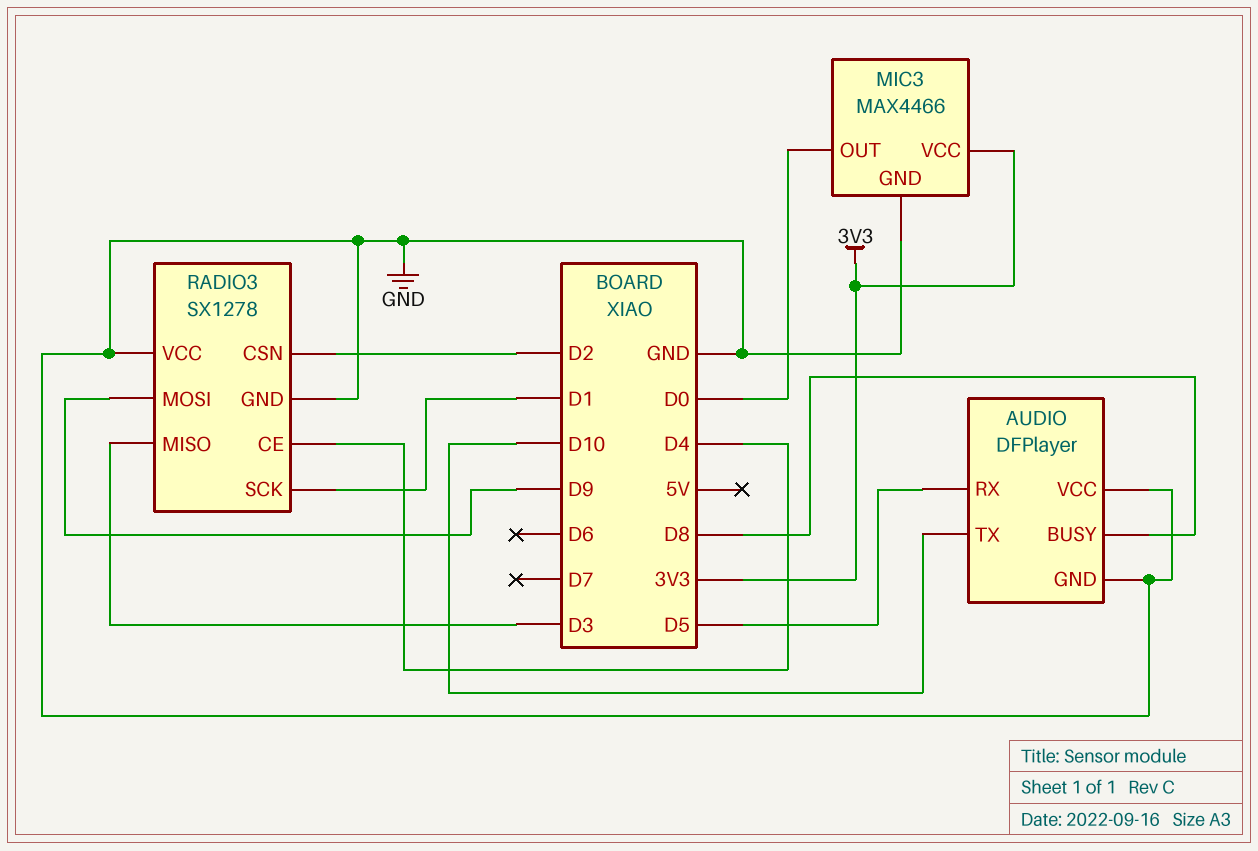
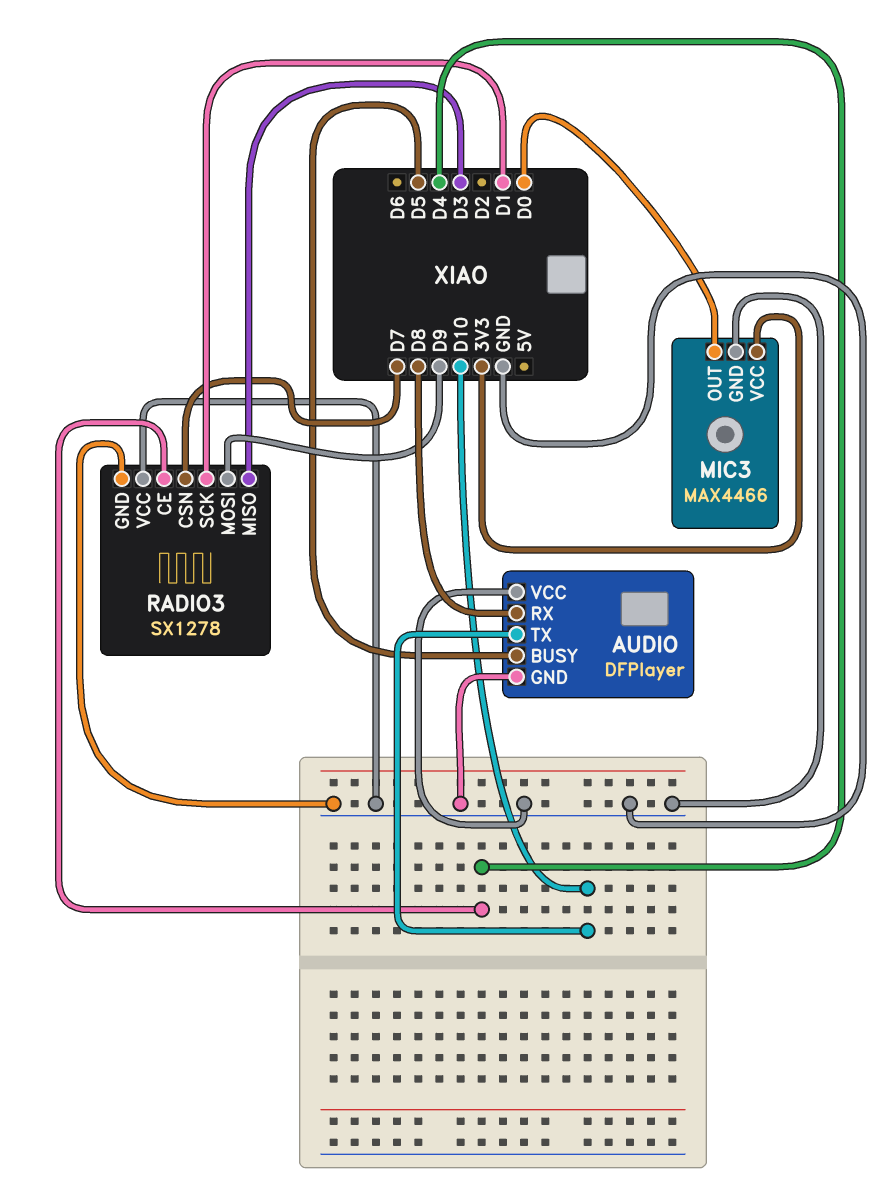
AUDIO pin BUSY: D8 -> D5
AUDIO pin RX: D5 -> D8
RADIO3 pin CSN: D2 -> D7

